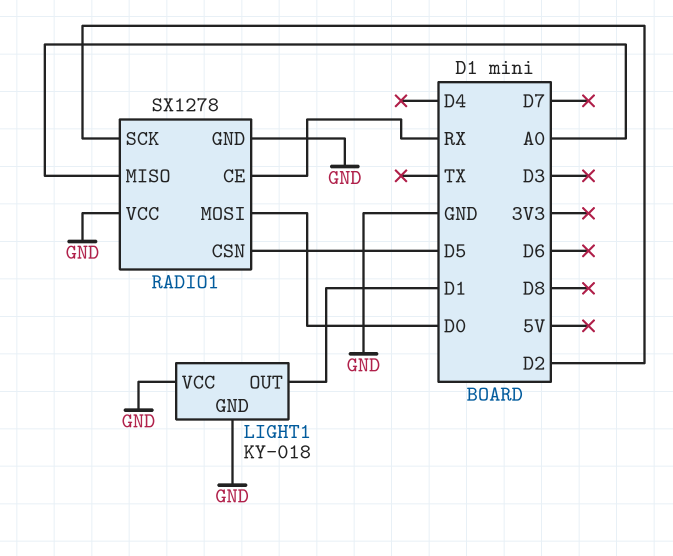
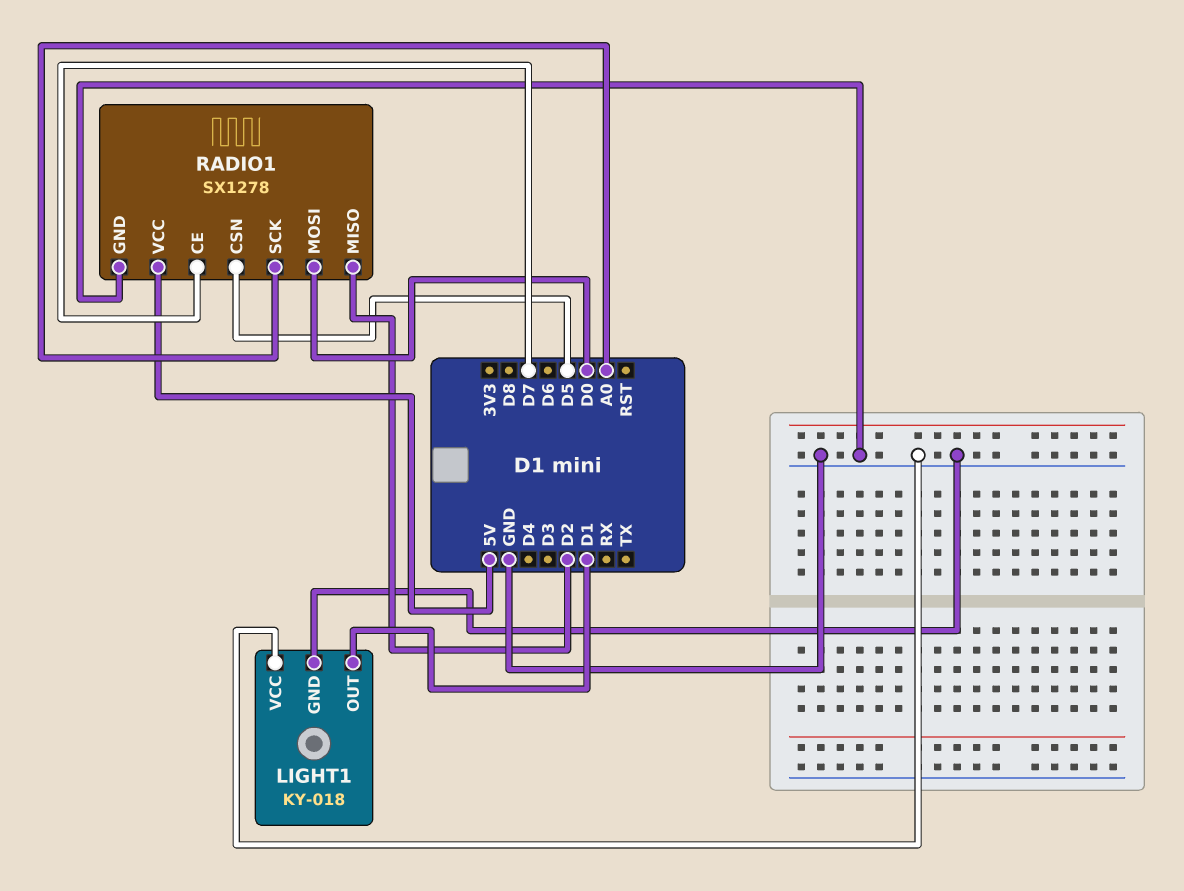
RADIO1 pin CE: RX -> D7
RADIO1 pin MISO: A0 -> D2
RADIO1 pin SCK: D2 -> A0
RADIO1 pin VCC: GND -> 5V

